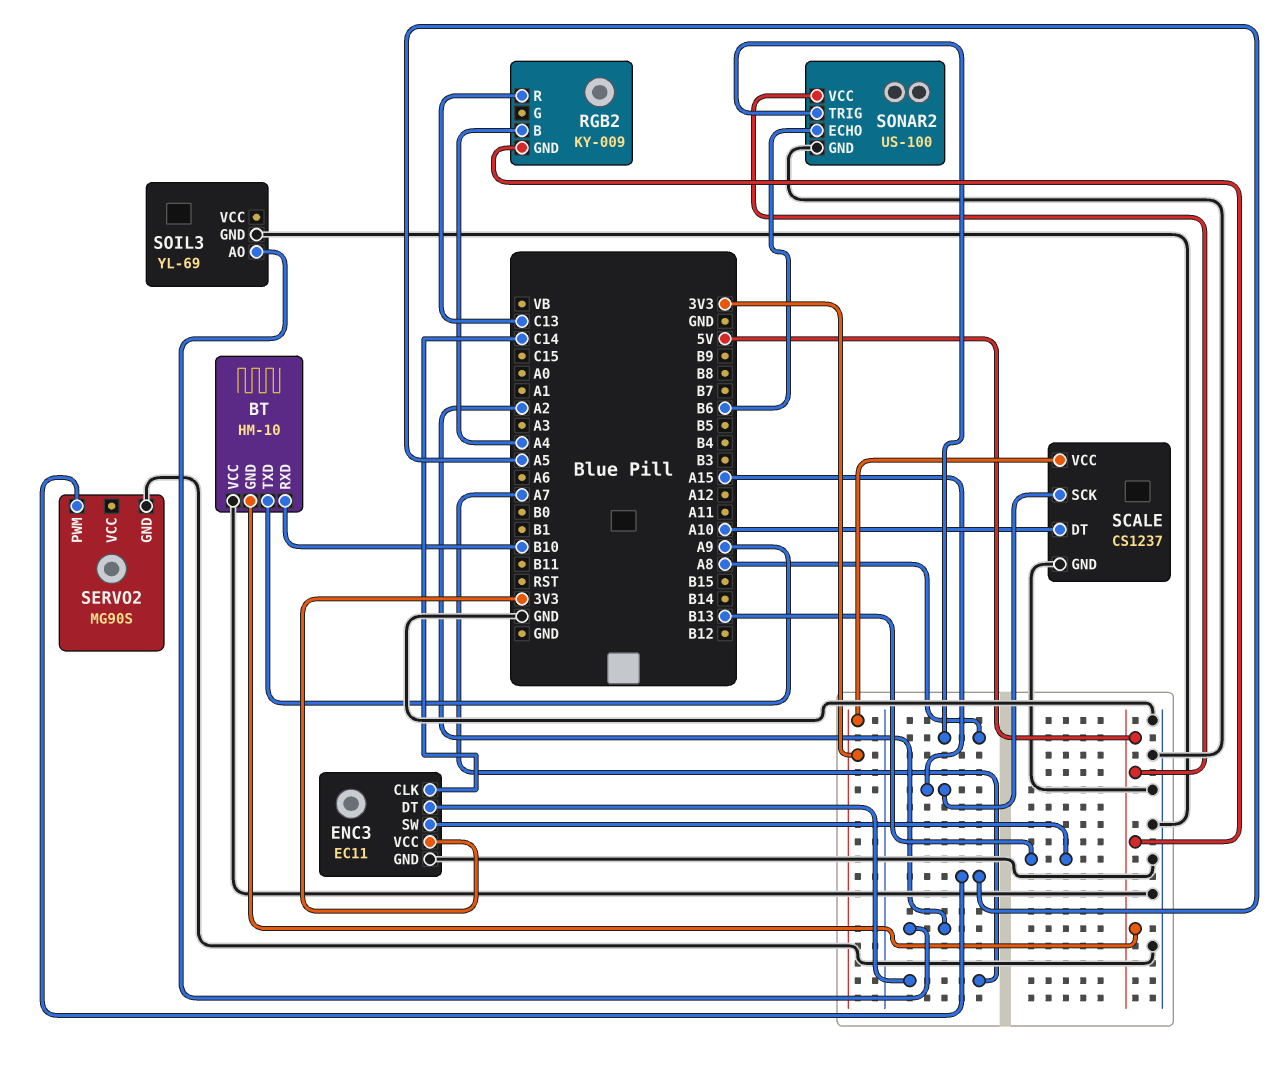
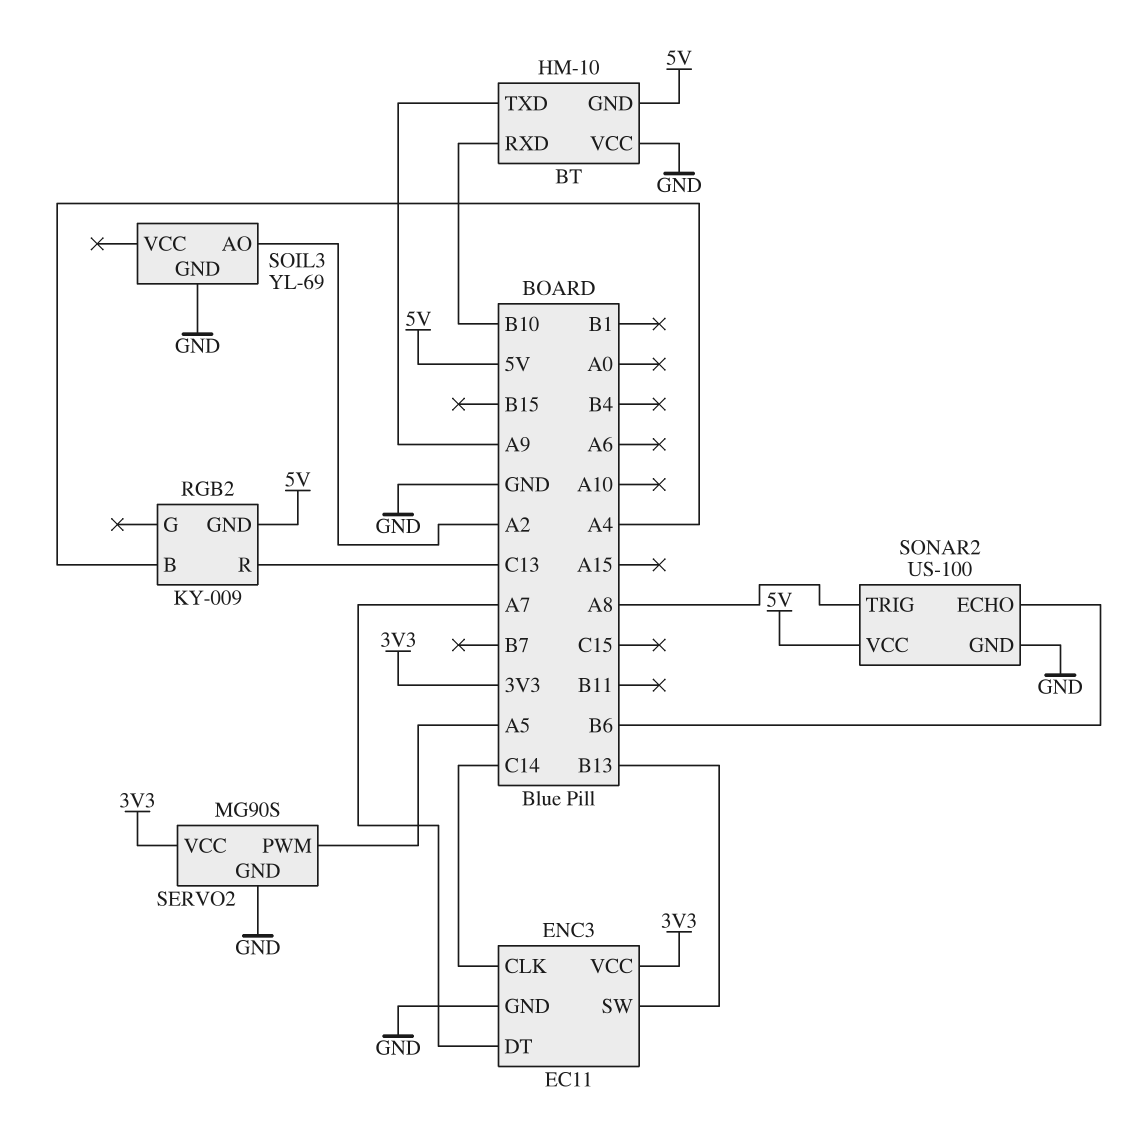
SCALE: CS1237 -> none
SCALE pin DT: A10 -> none
SCALE pin GND: GND -> none
SCALE pin SCK: A15 -> none
SCALE pin VCC: 3V3 -> none
SERVO2 pin VCC: none -> 3V3

